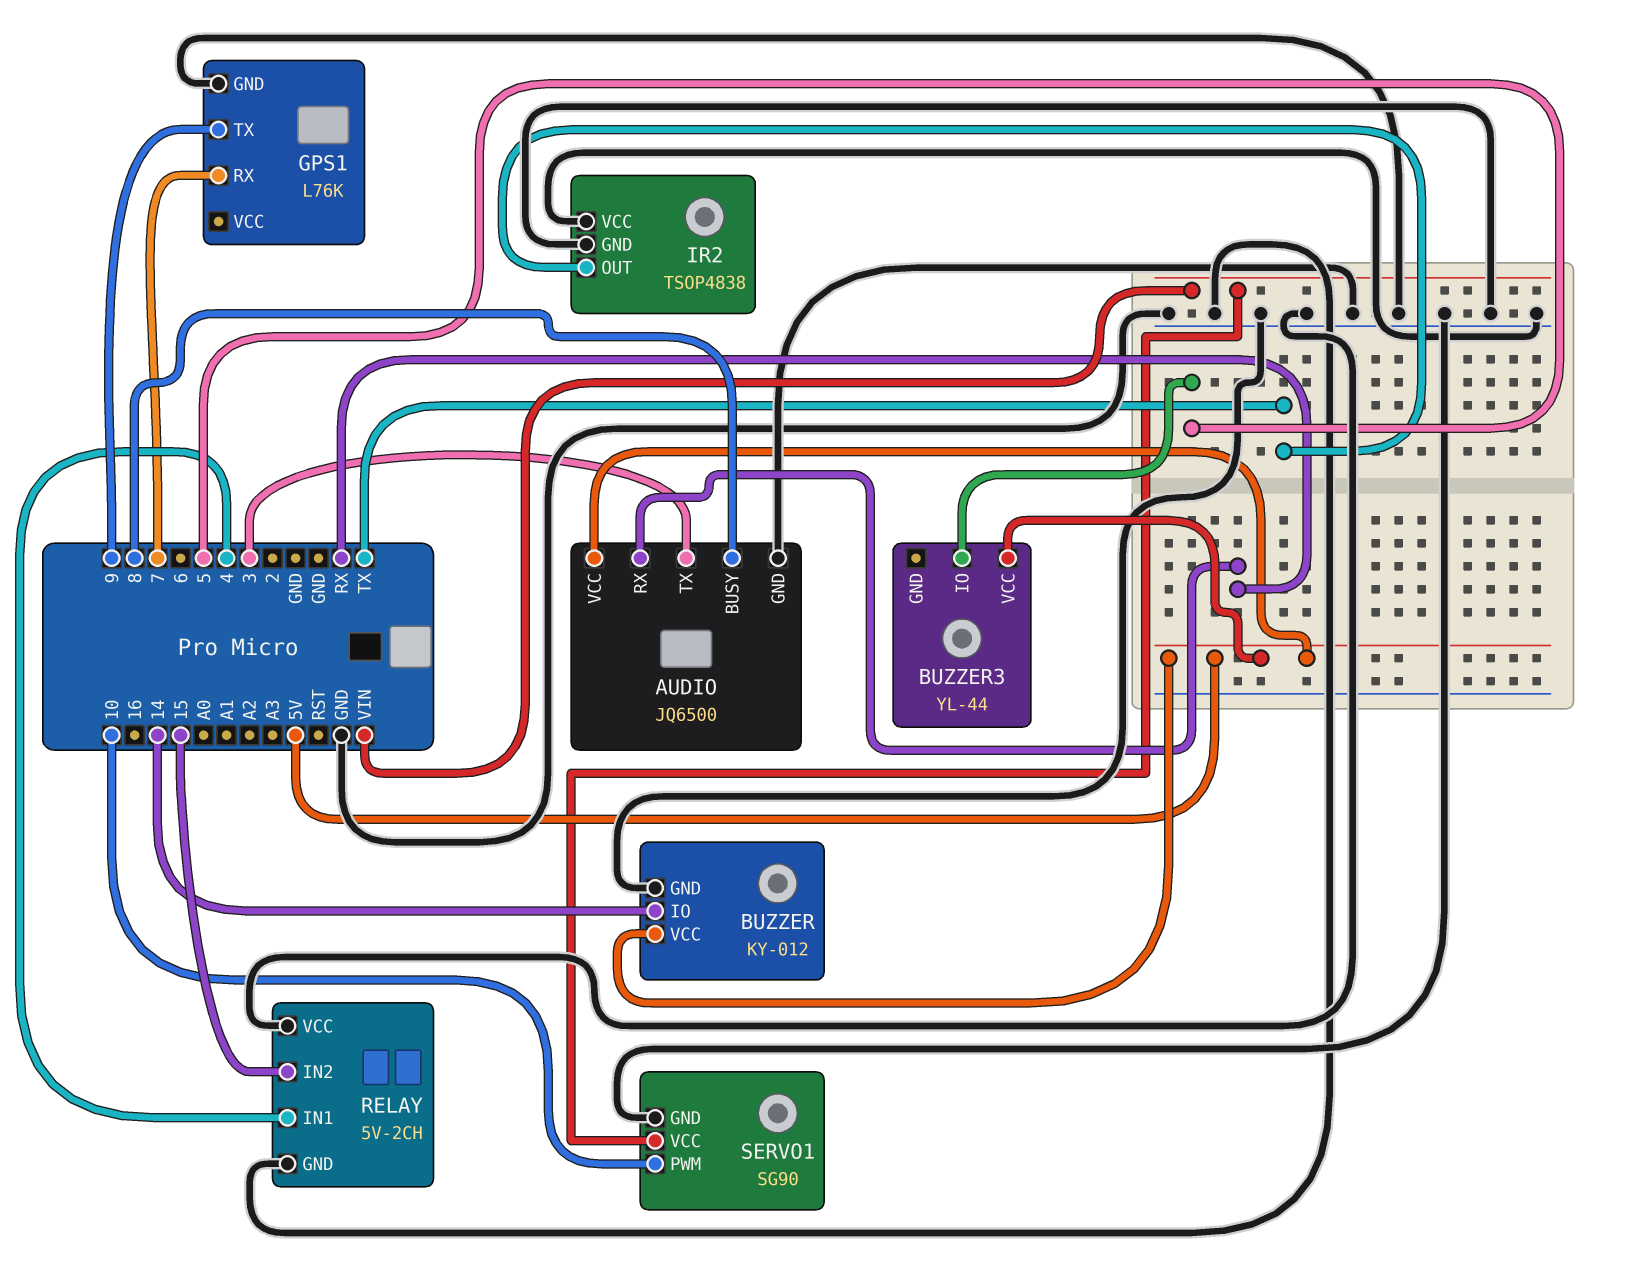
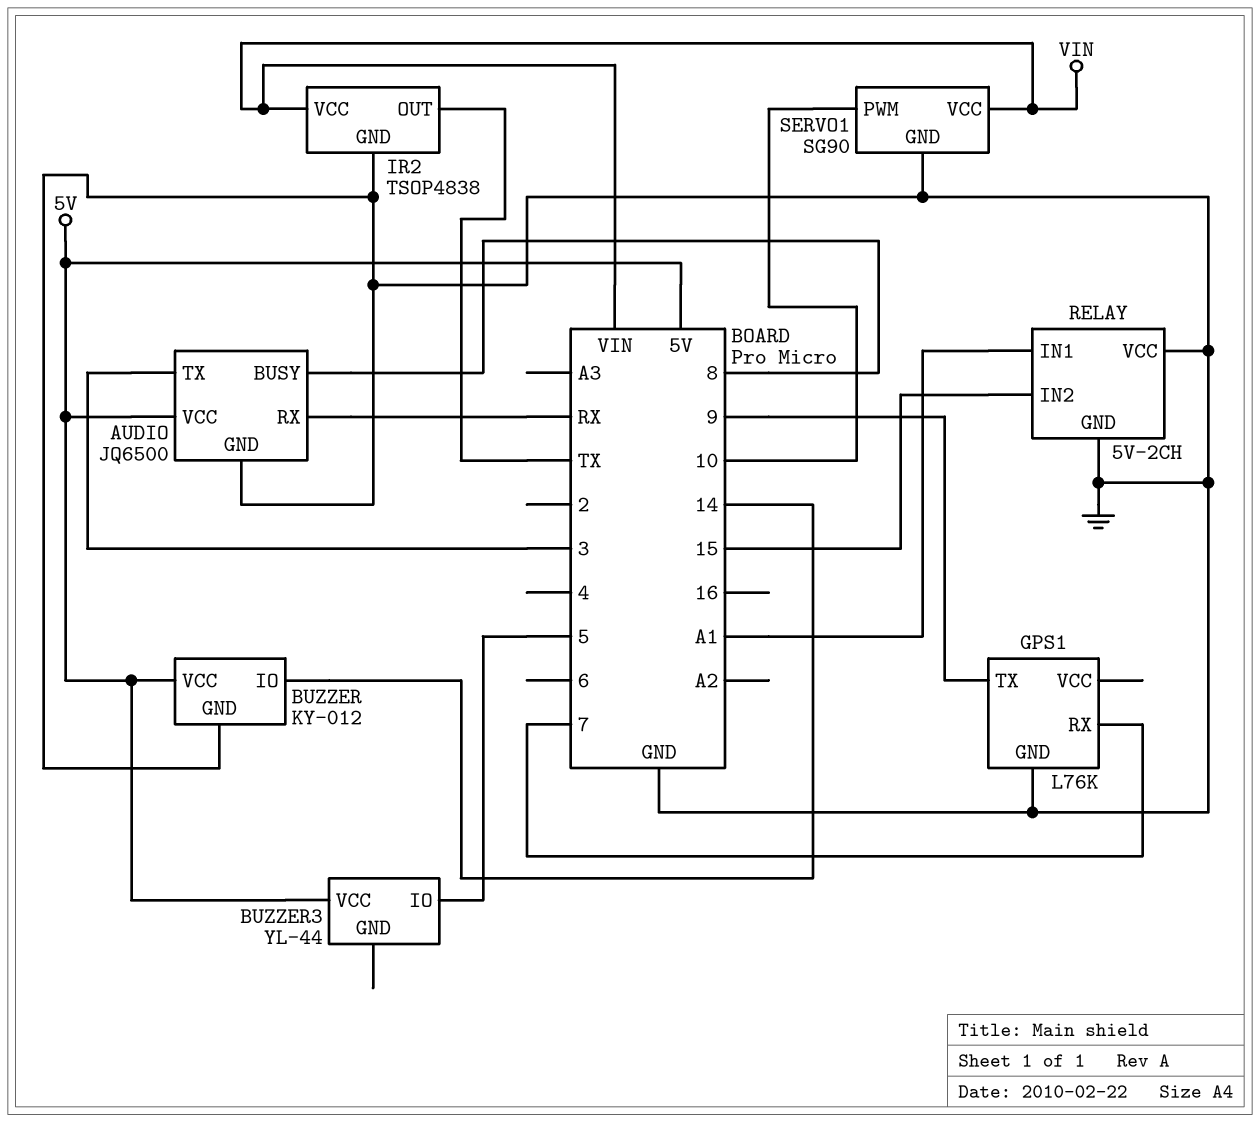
IR2 pin VCC: GND -> VIN
RELAY pin IN1: 4 -> A1

